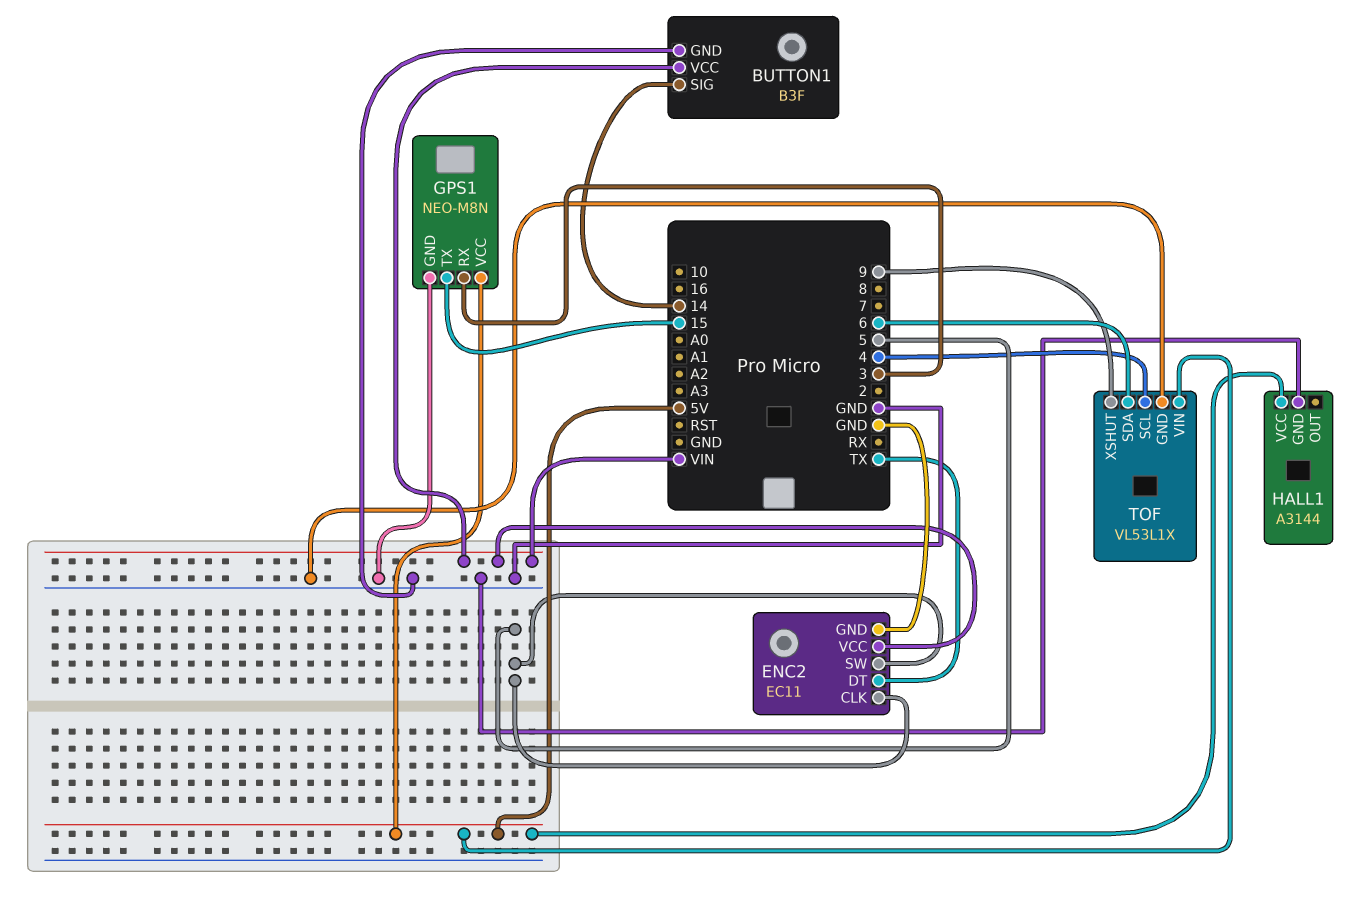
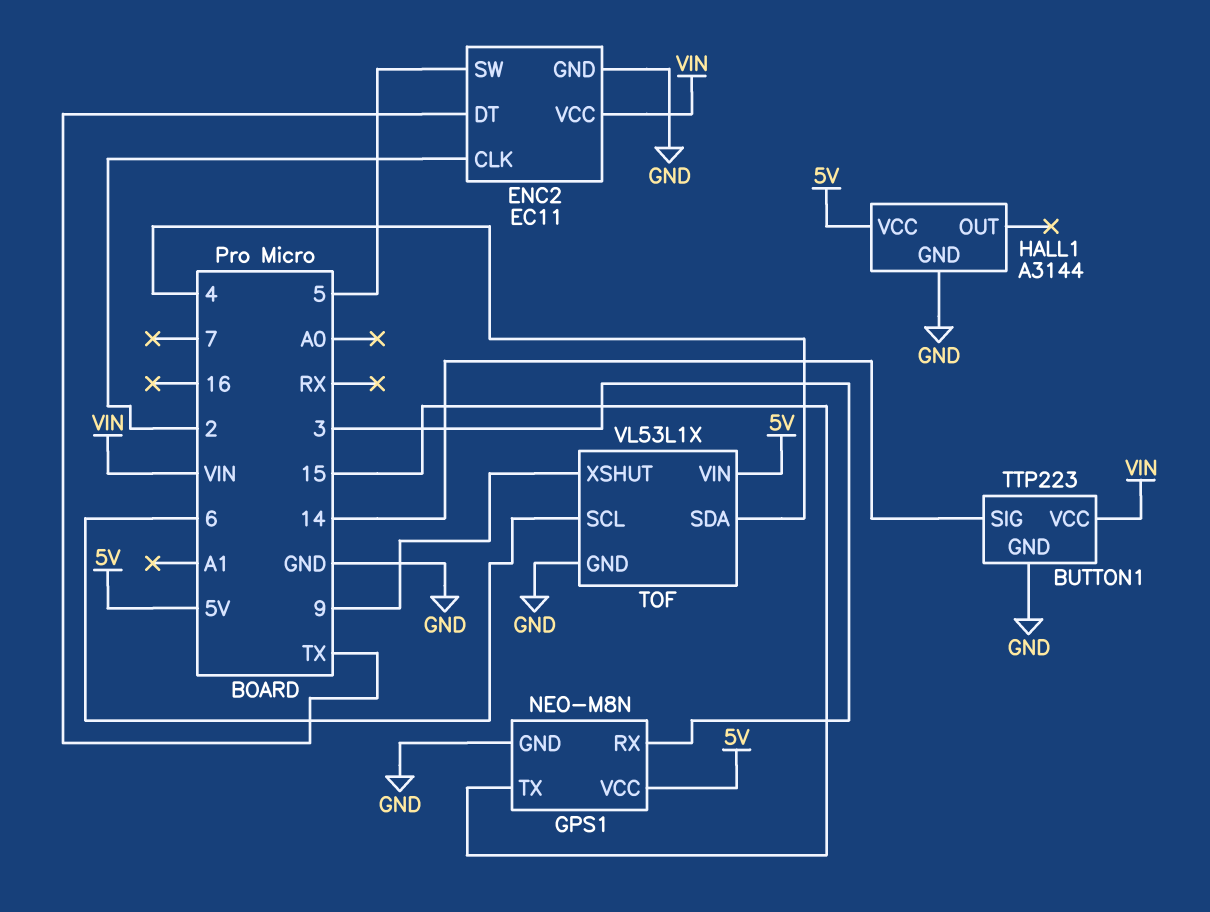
BUTTON1: B3F -> TTP223
ENC2 pin CLK: 5 -> 2
TOF pin SCL: 4 -> 6
TOF pin SDA: 6 -> 4

